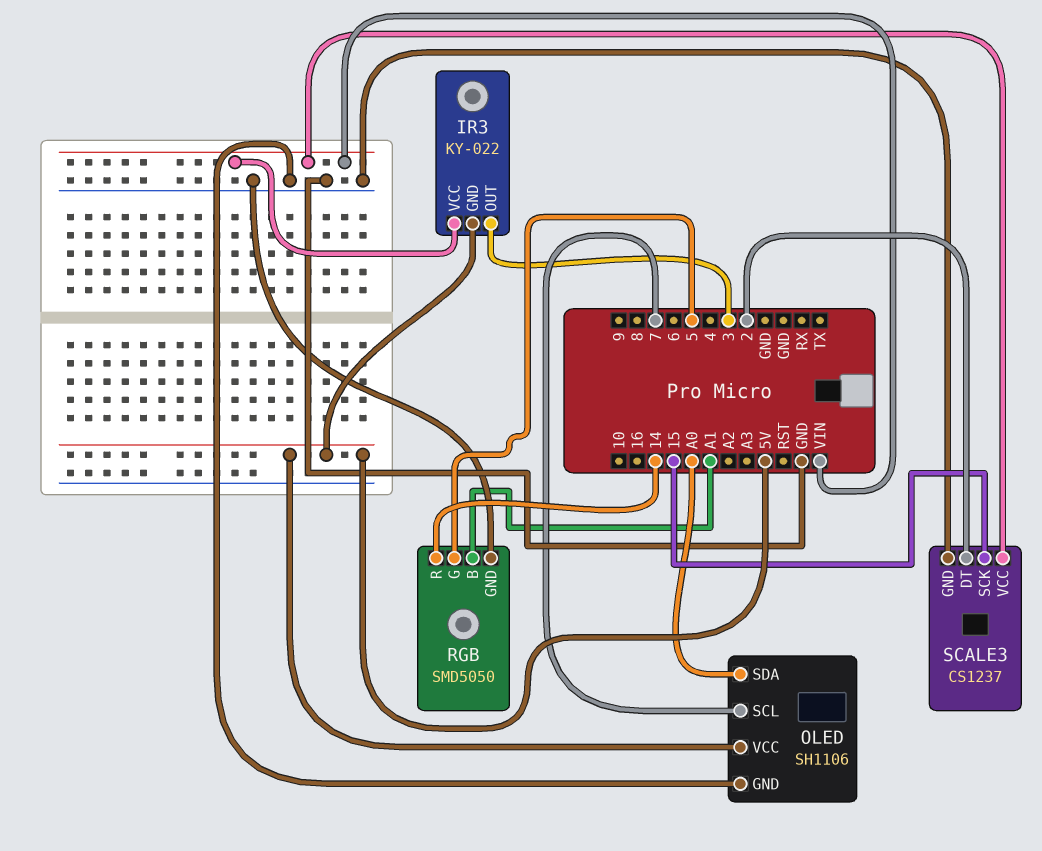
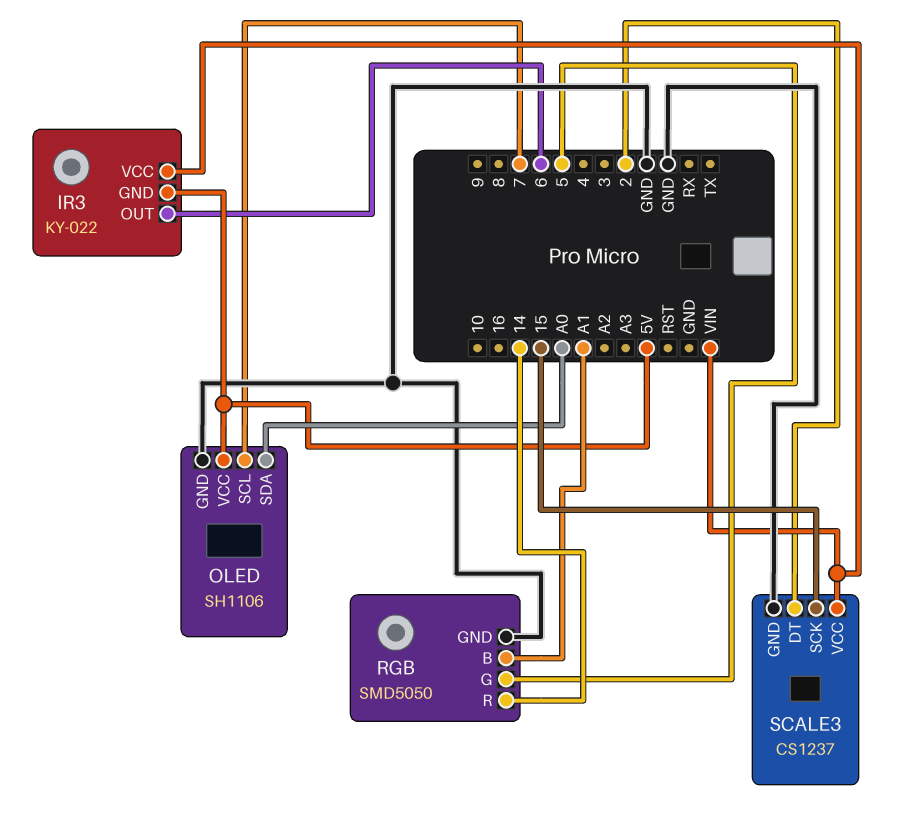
IR3 pin OUT: 3 -> 6

